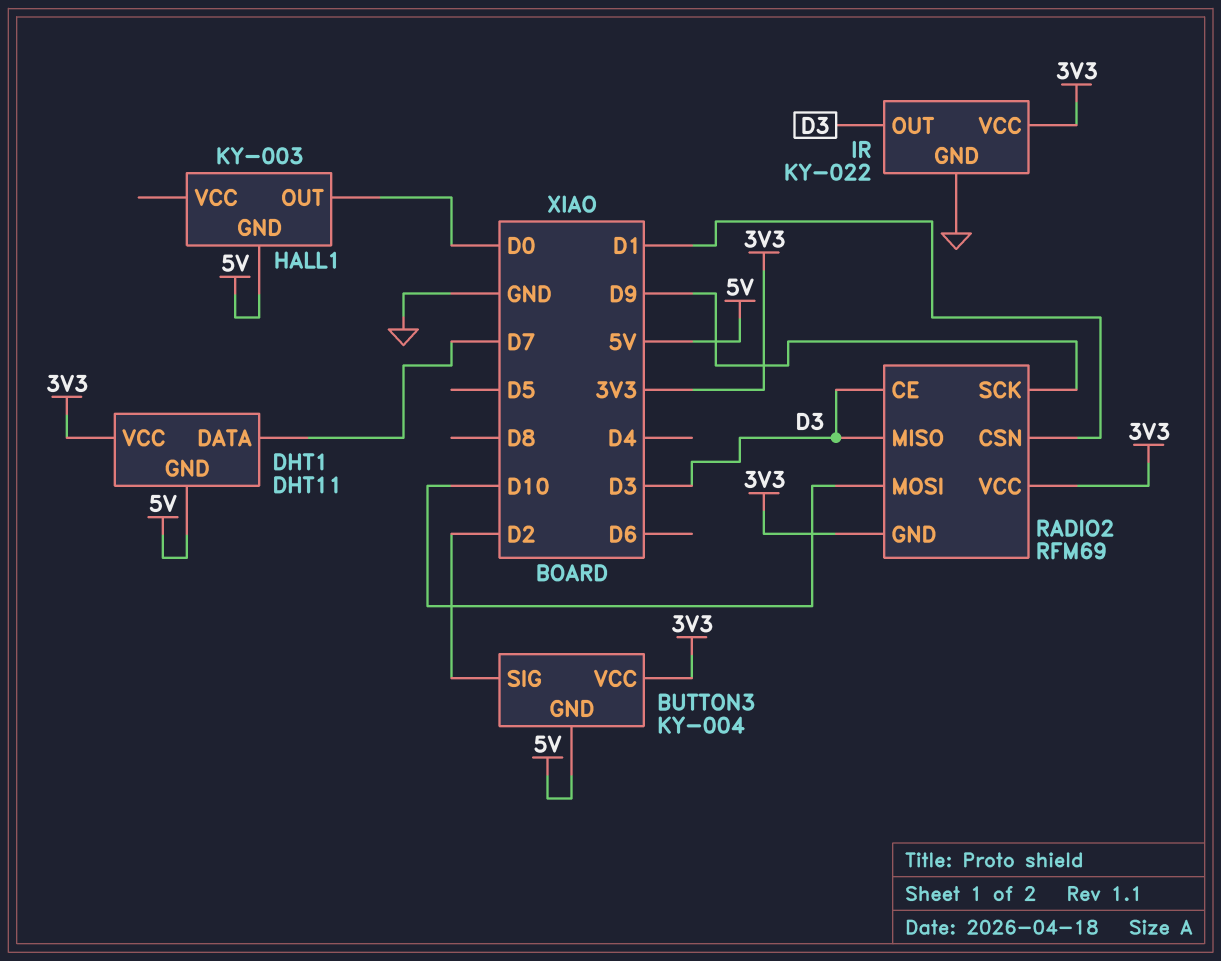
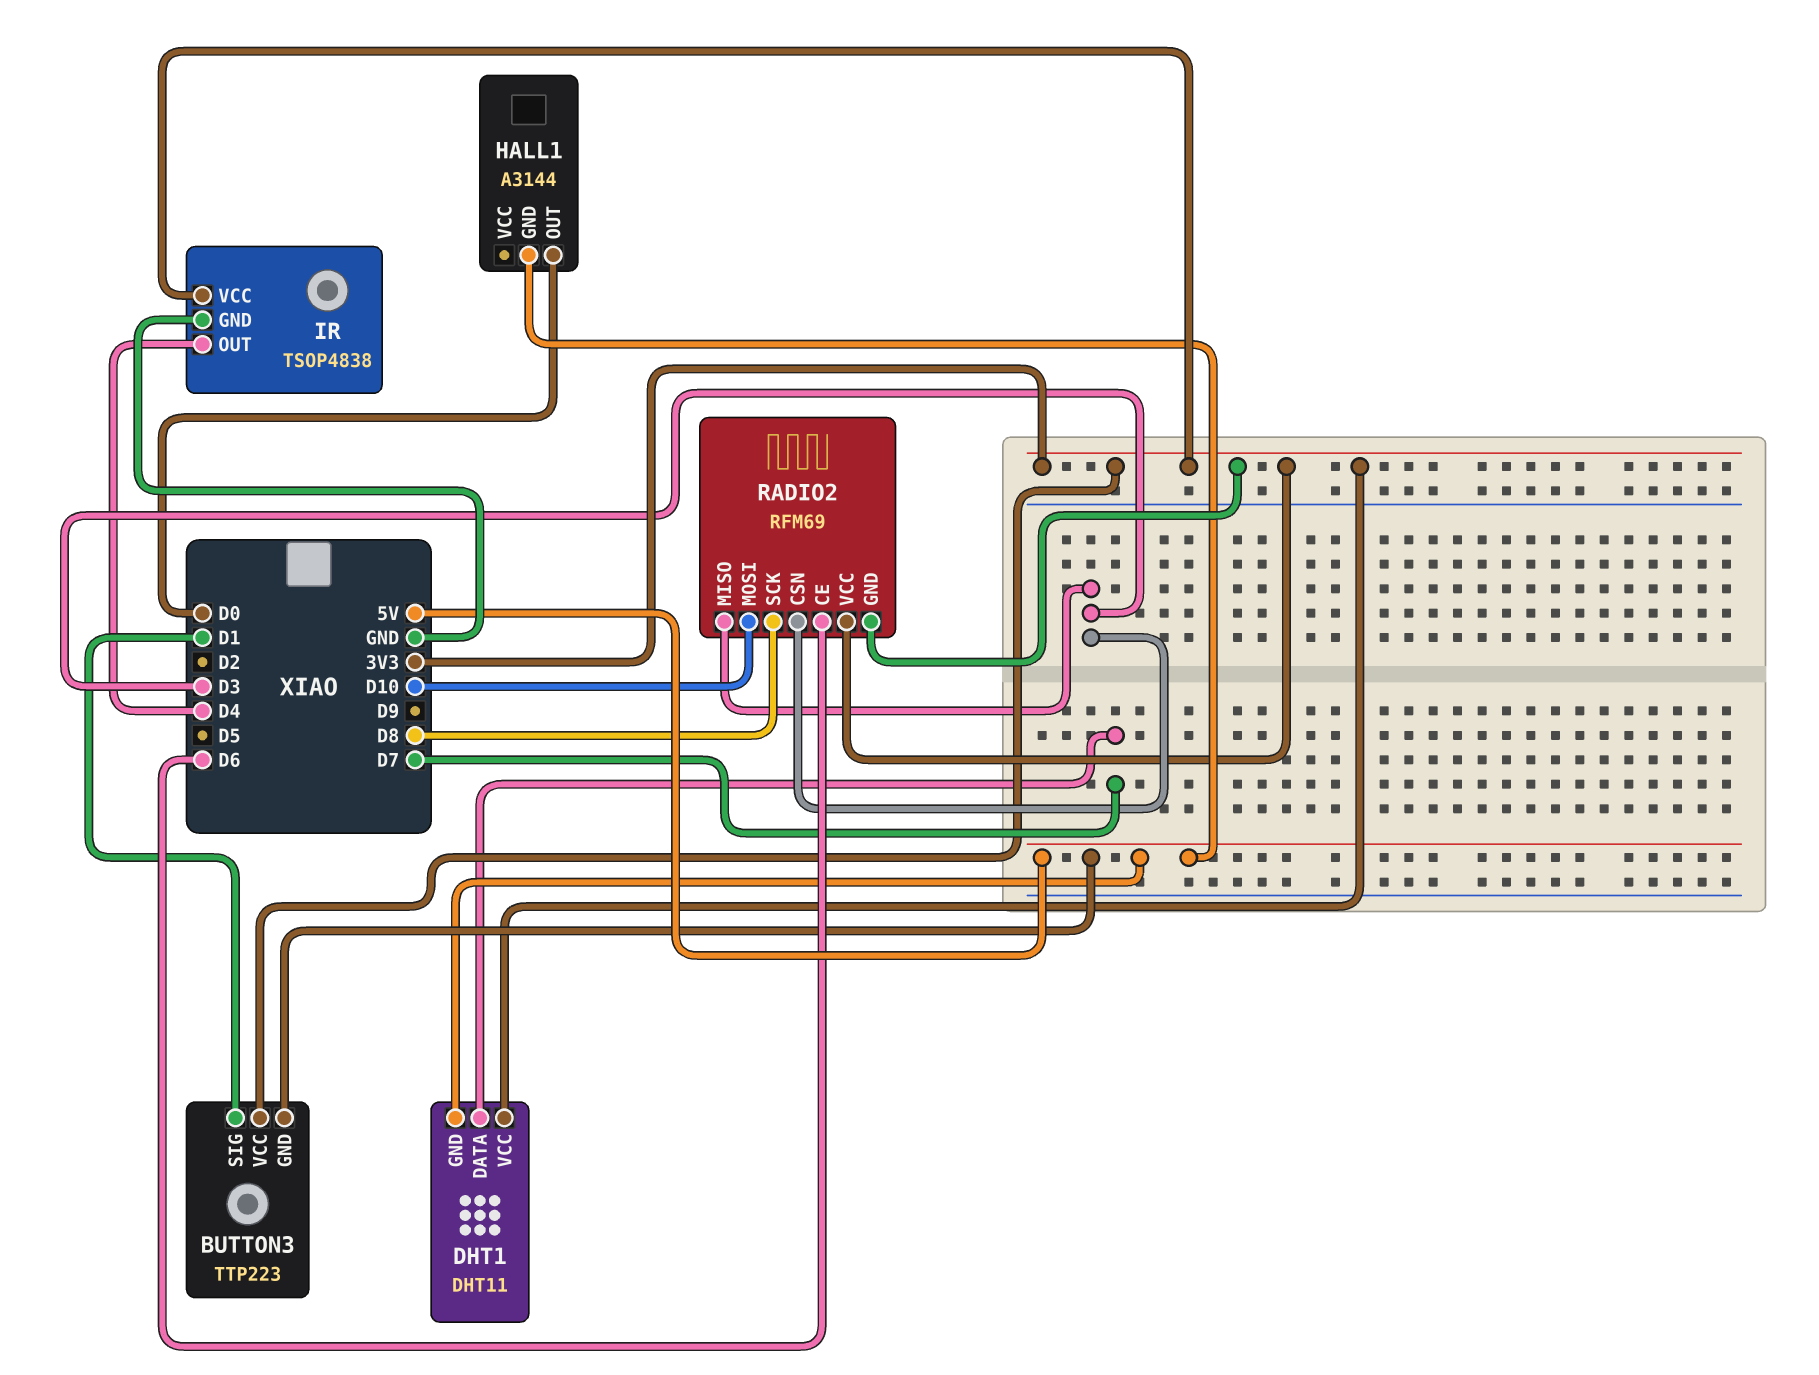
BUTTON3: KY-004 -> TTP223
BUTTON3 pin SIG: D2 -> D1
HALL1: KY-003 -> A3144
IR: KY-022 -> TSOP4838
IR pin OUT: D3 -> D4
RADIO2 pin CE: D3 -> D6
RADIO2 pin CSN: D1 -> D3
RADIO2 pin SCK: D9 -> D8

